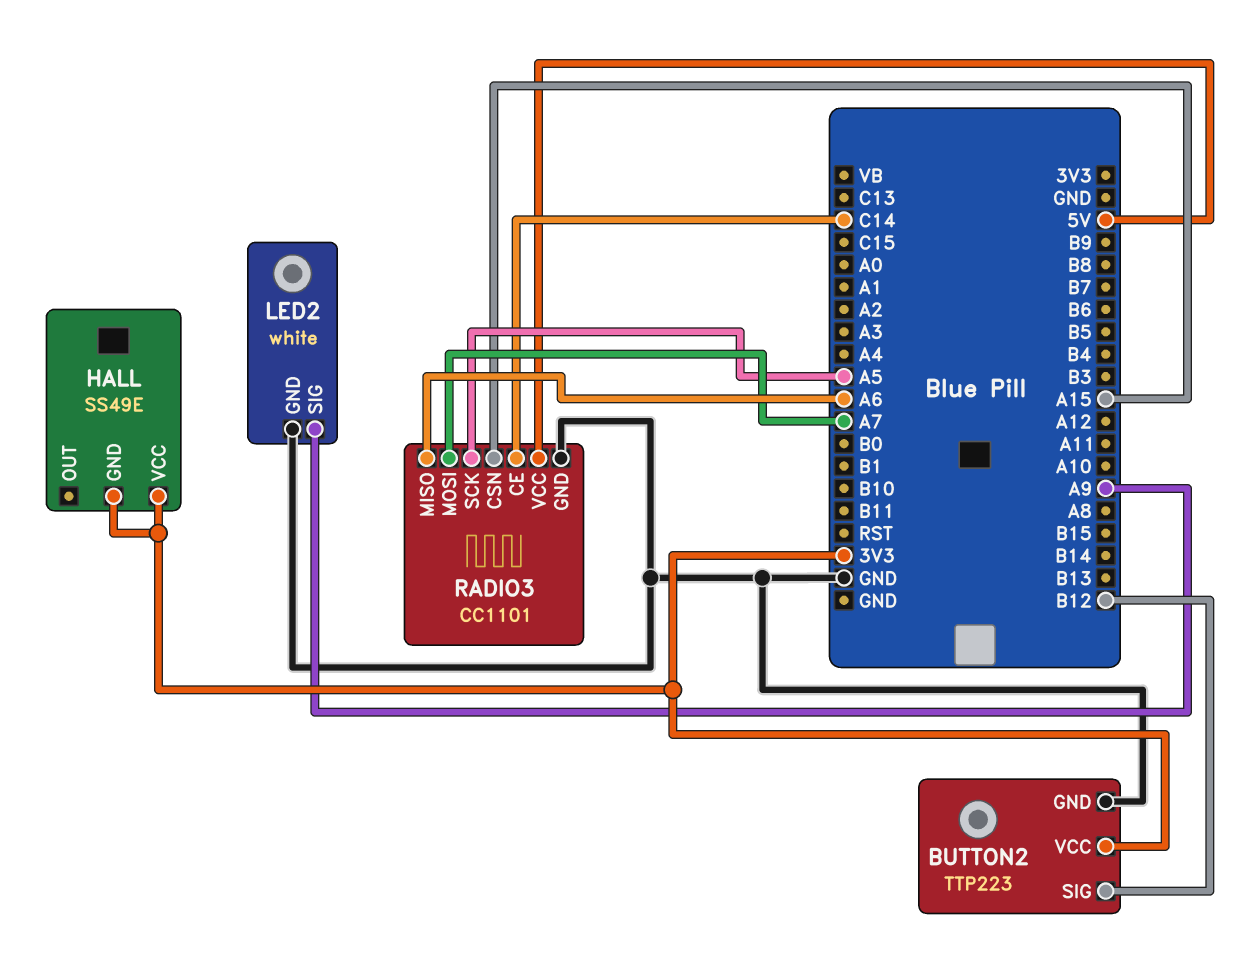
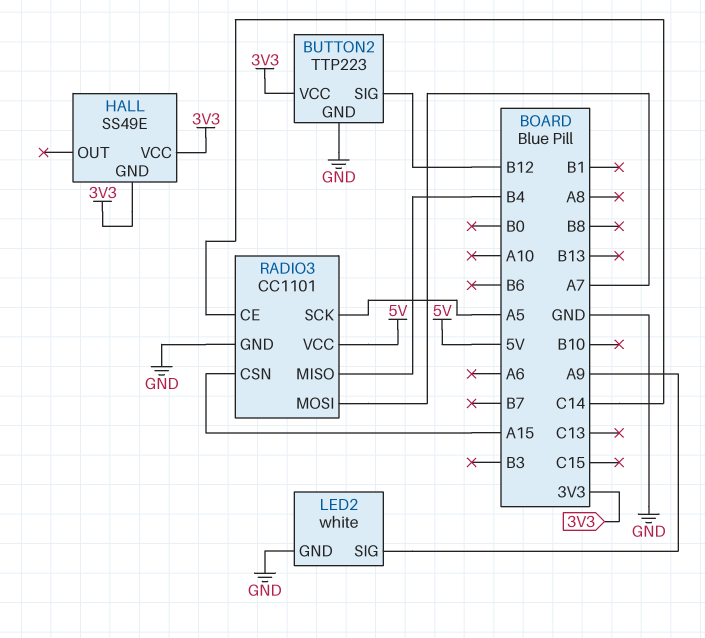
RADIO3 pin MISO: A6 -> B4

